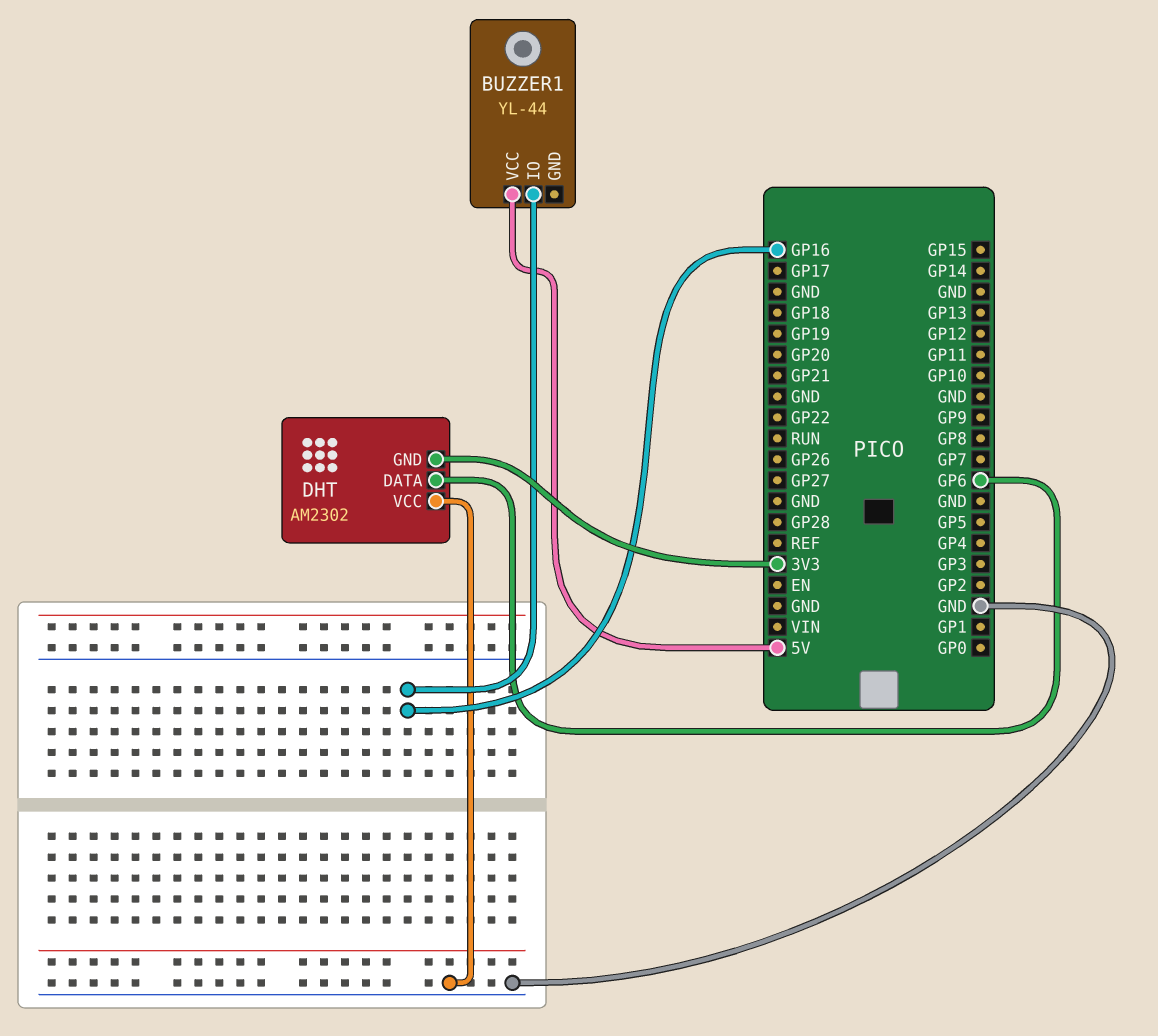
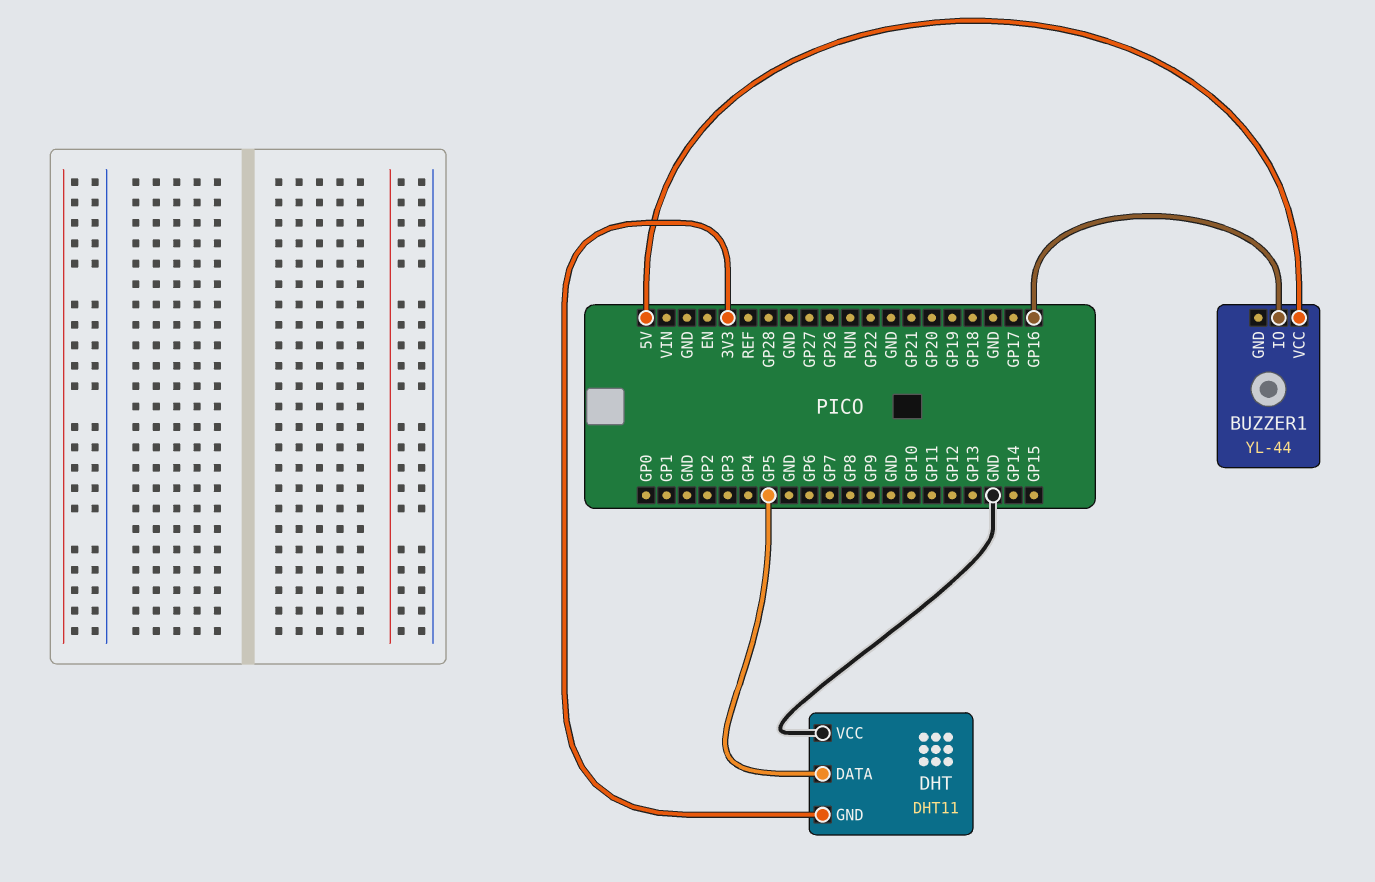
DHT: AM2302 -> DHT11
DHT pin DATA: GP6 -> GP5

